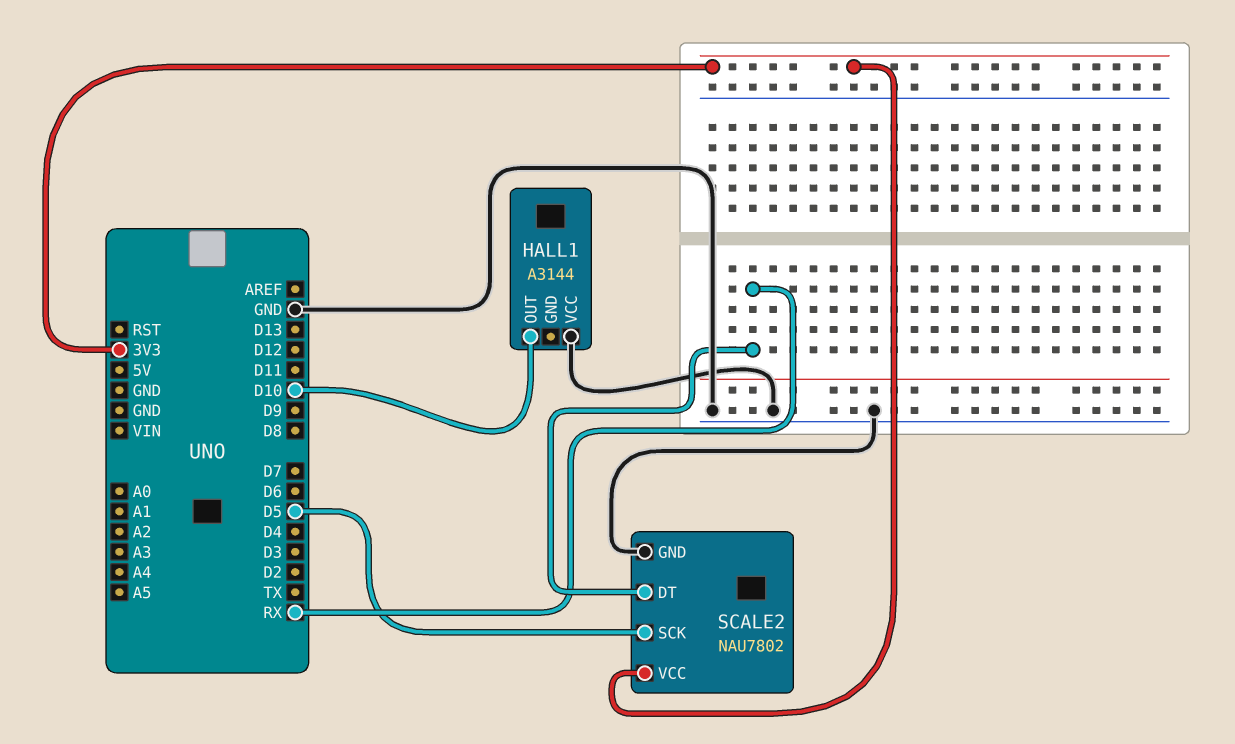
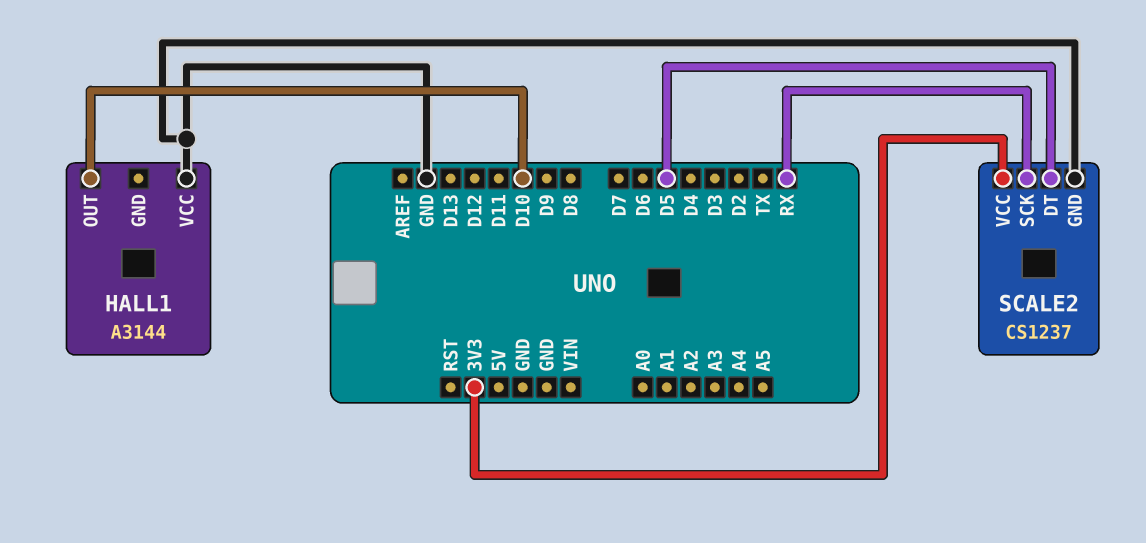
SCALE2: NAU7802 -> CS1237
SCALE2 pin DT: RX -> D5
SCALE2 pin SCK: D5 -> RX

